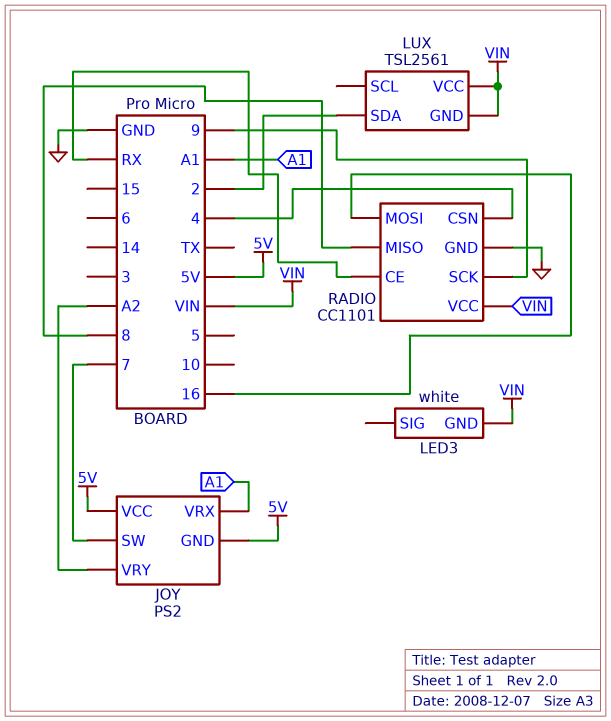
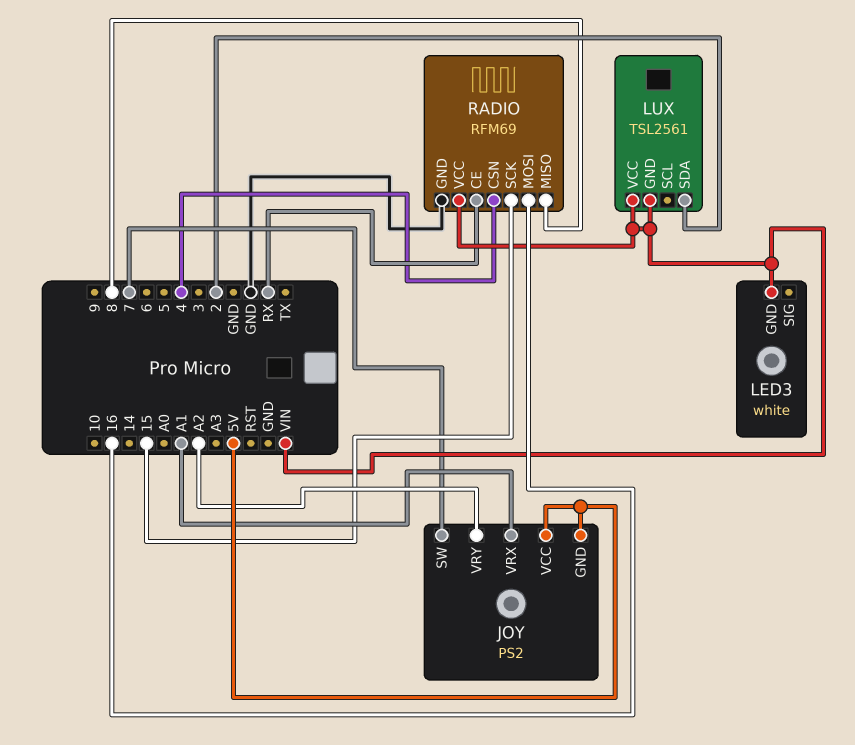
RADIO: CC1101 -> RFM69
RADIO pin SCK: 9 -> 15

